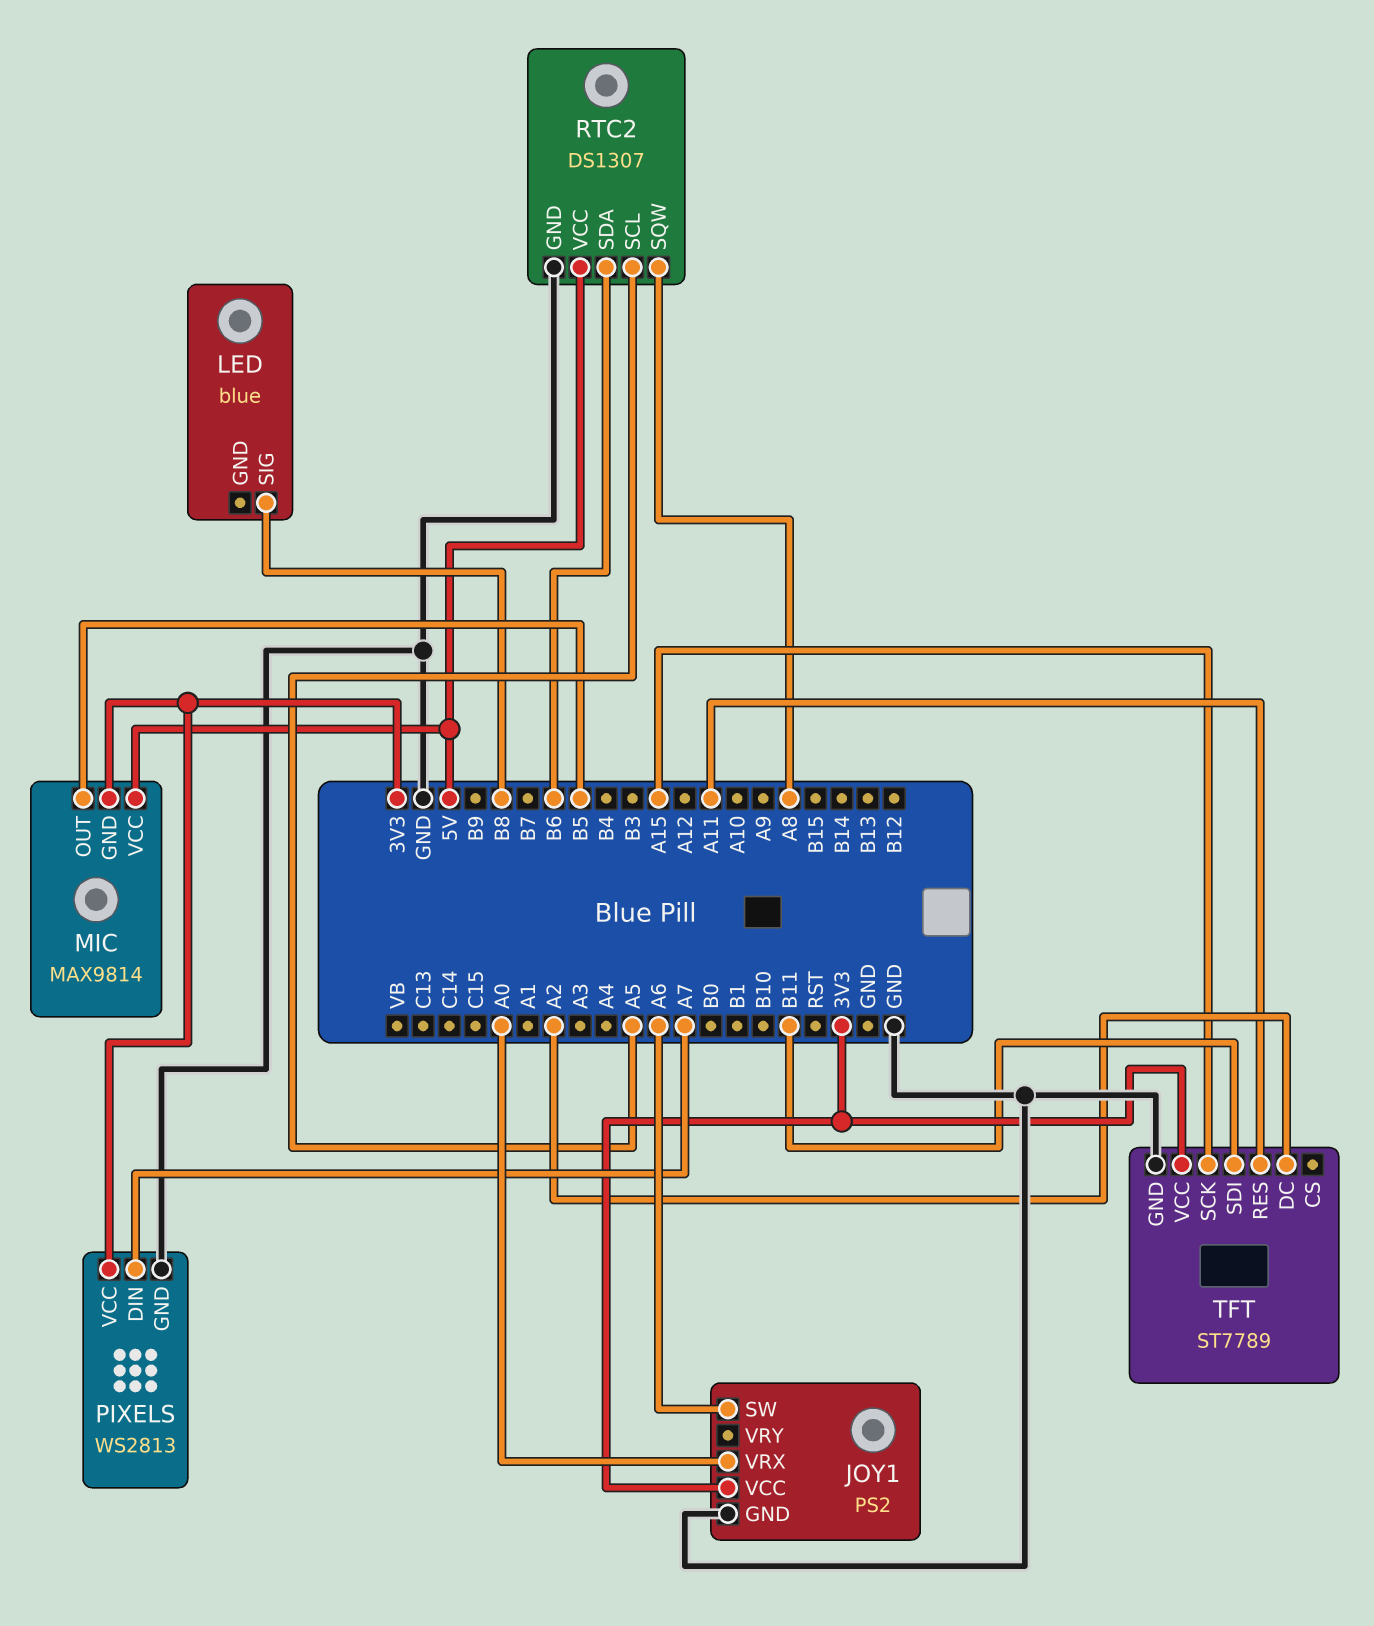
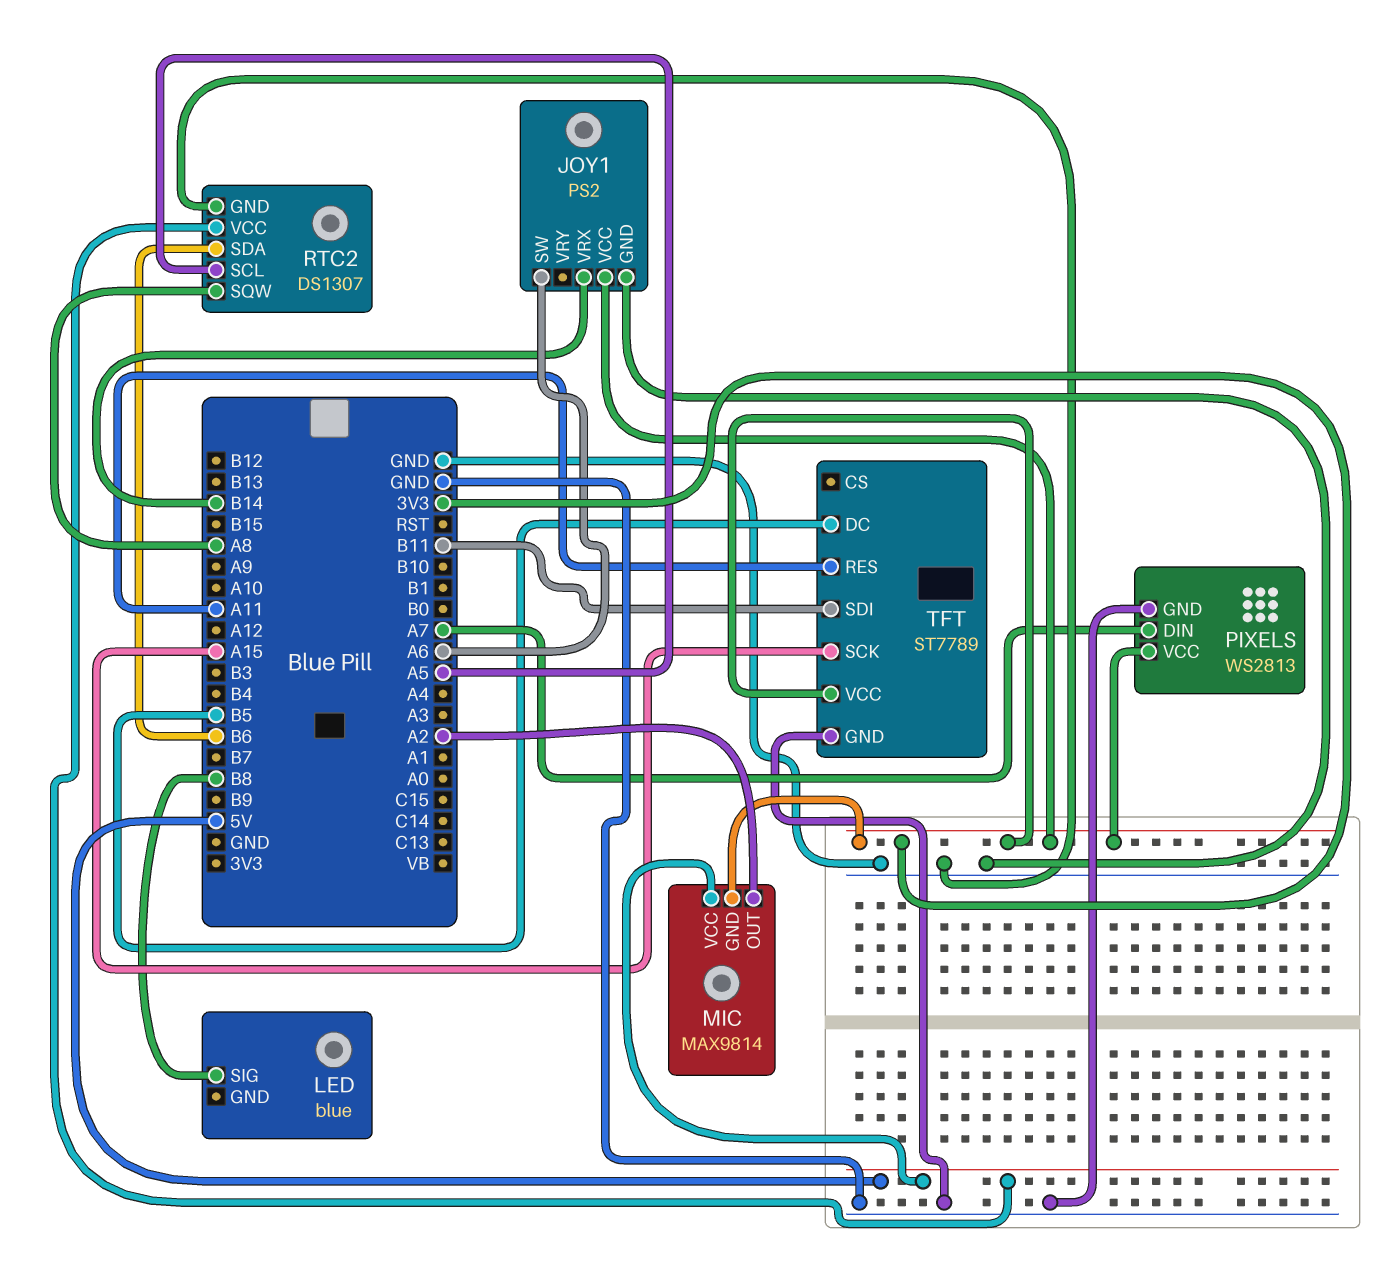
JOY1 pin VRX: A0 -> B14
MIC pin OUT: B5 -> A2
TFT pin DC: A2 -> B5

